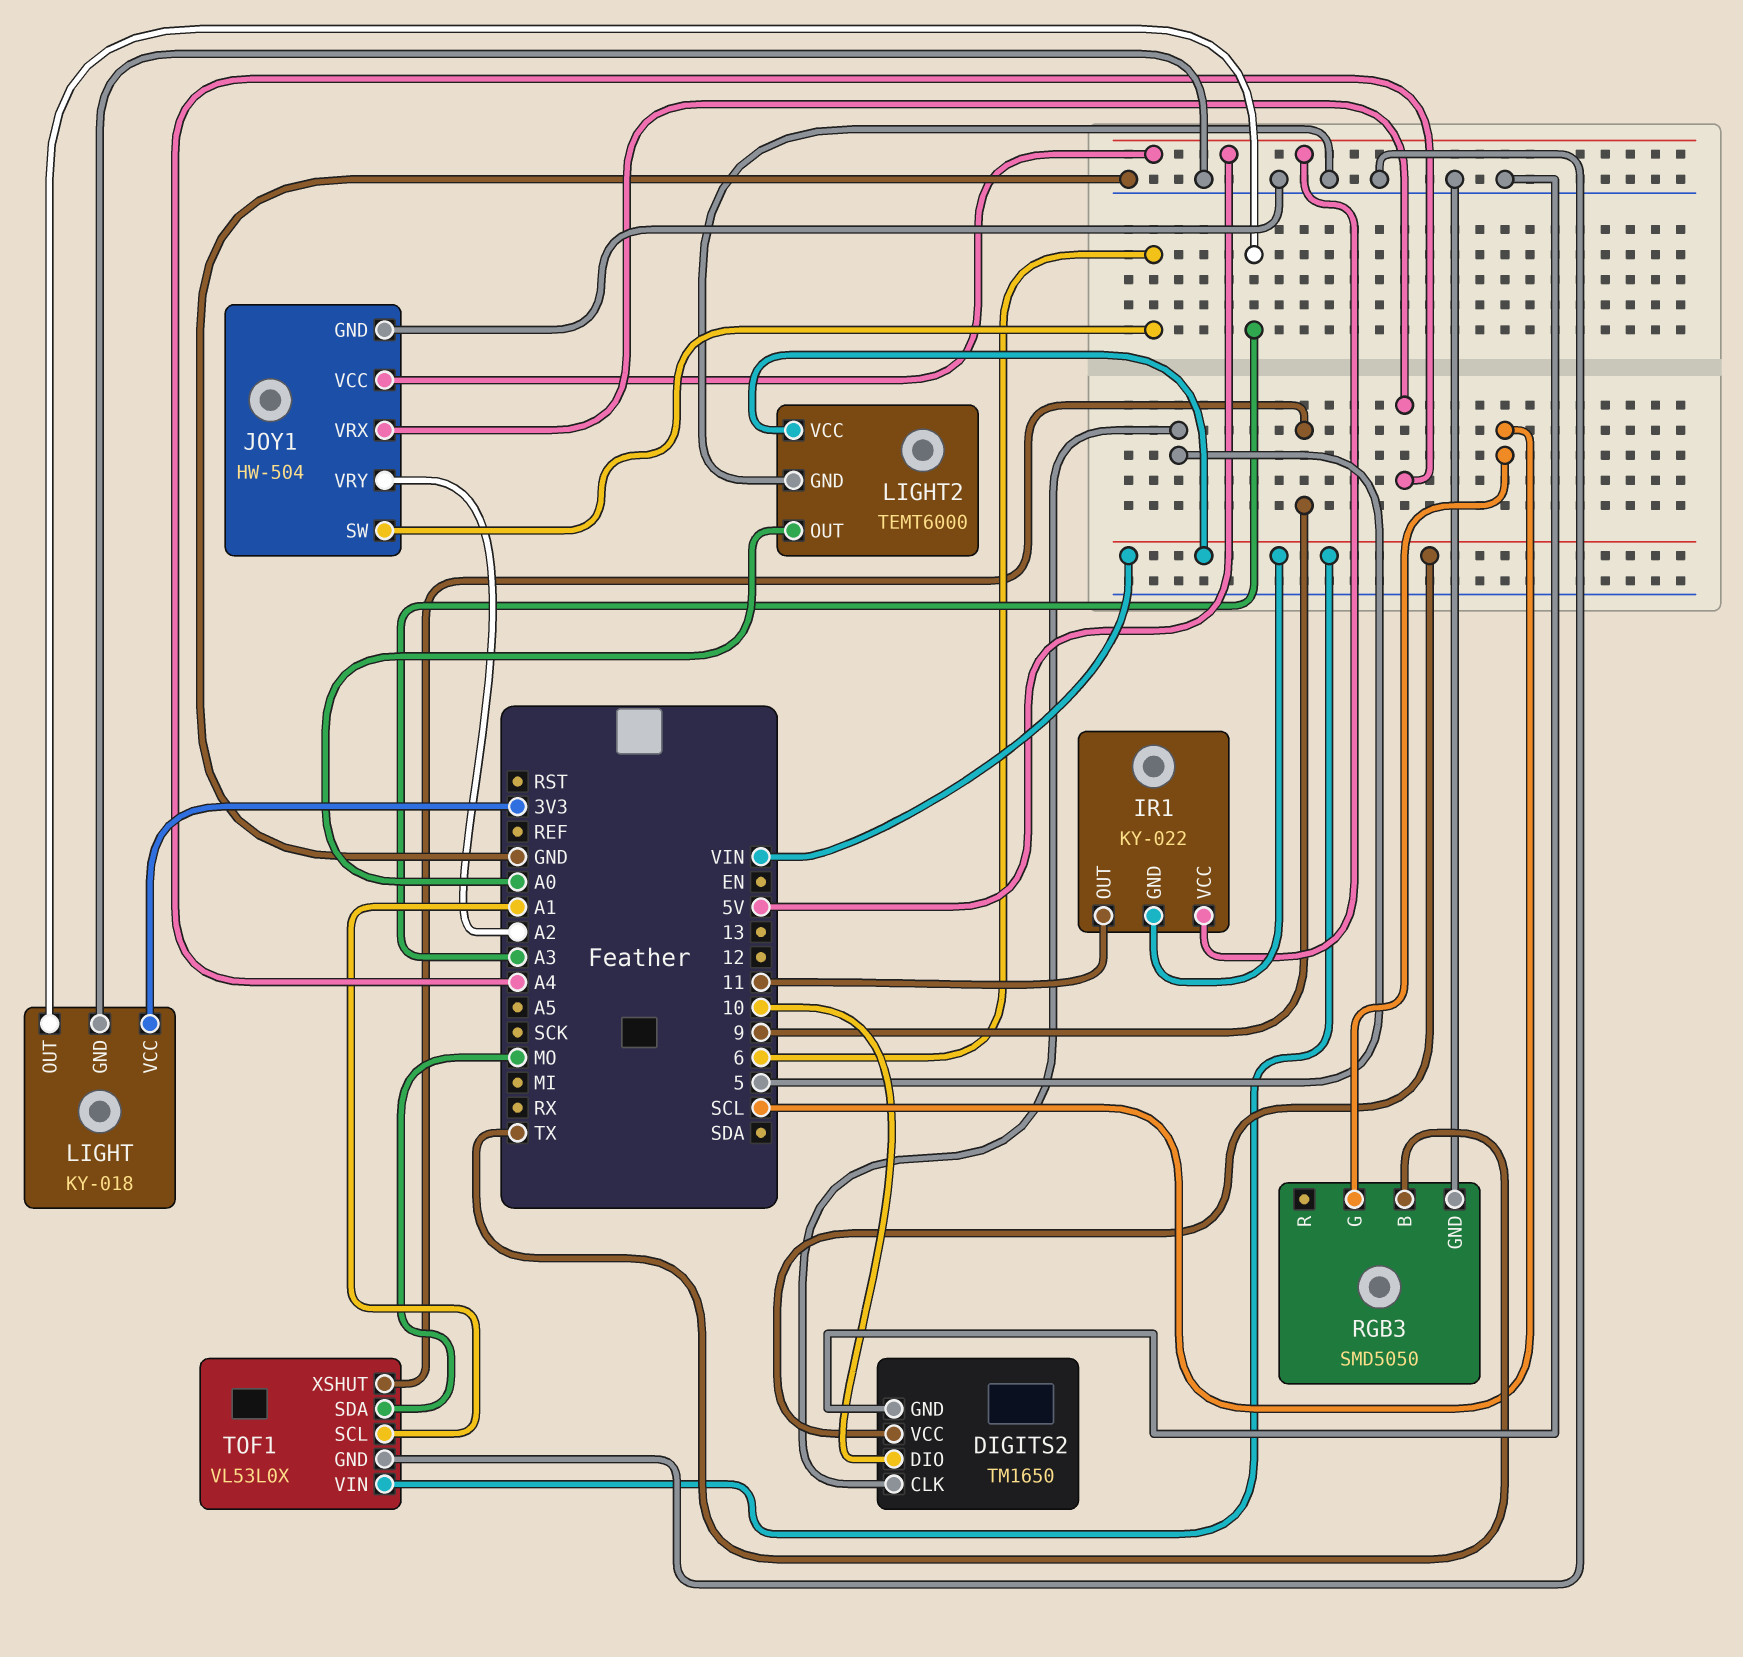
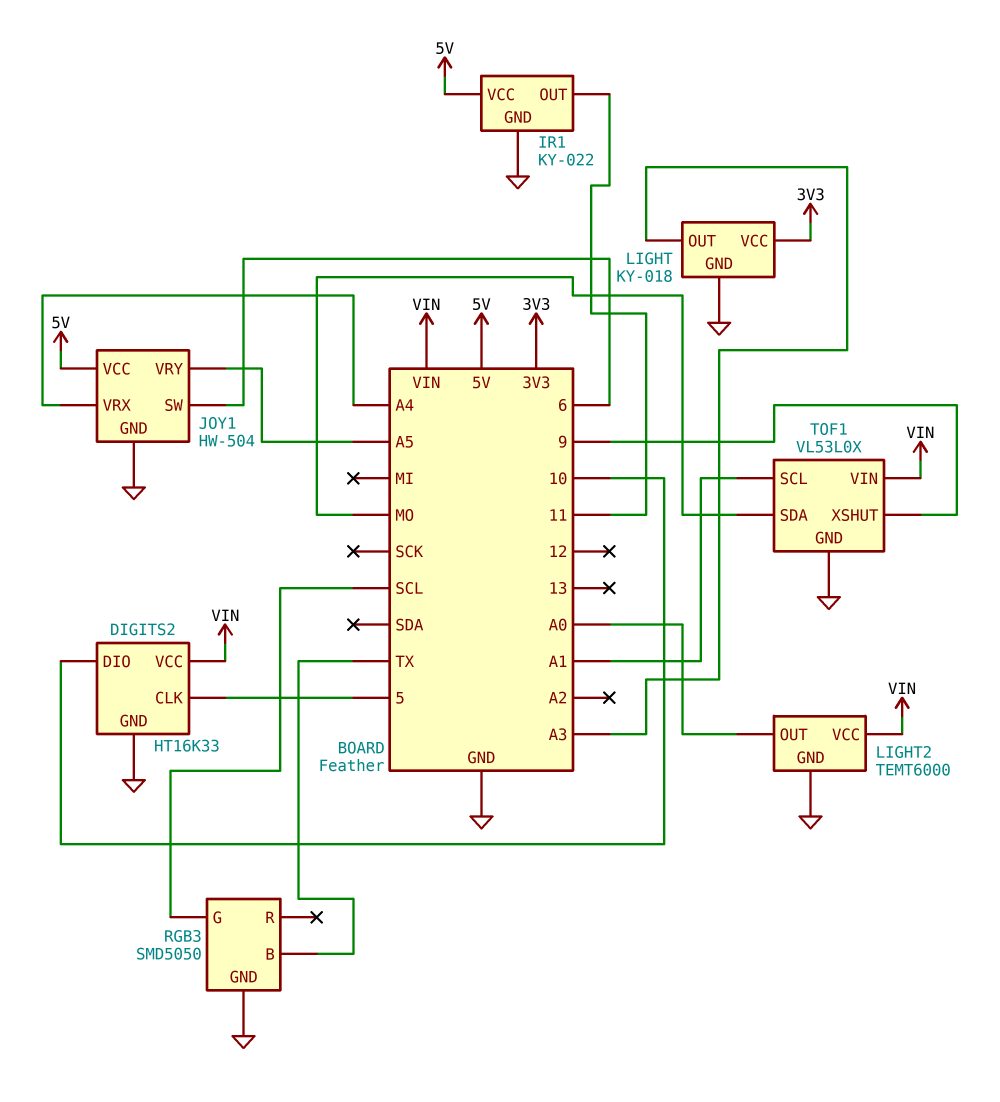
DIGITS2: TM1650 -> HT16K33
IR1 pin GND: VIN -> GND
JOY1 pin VRY: A2 -> A5

